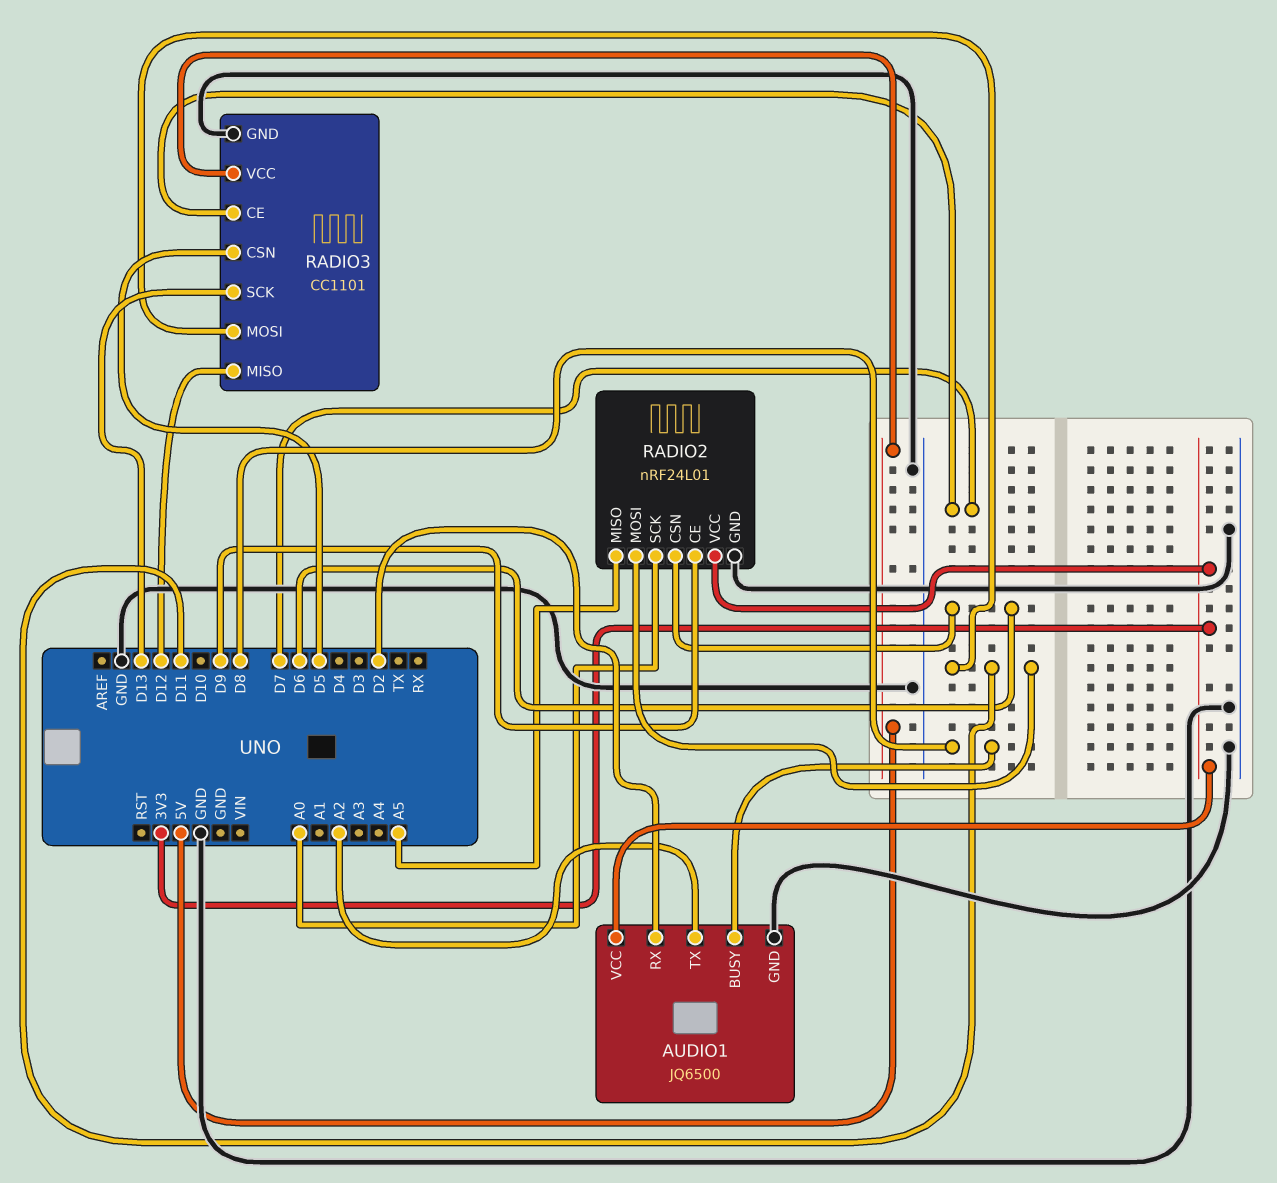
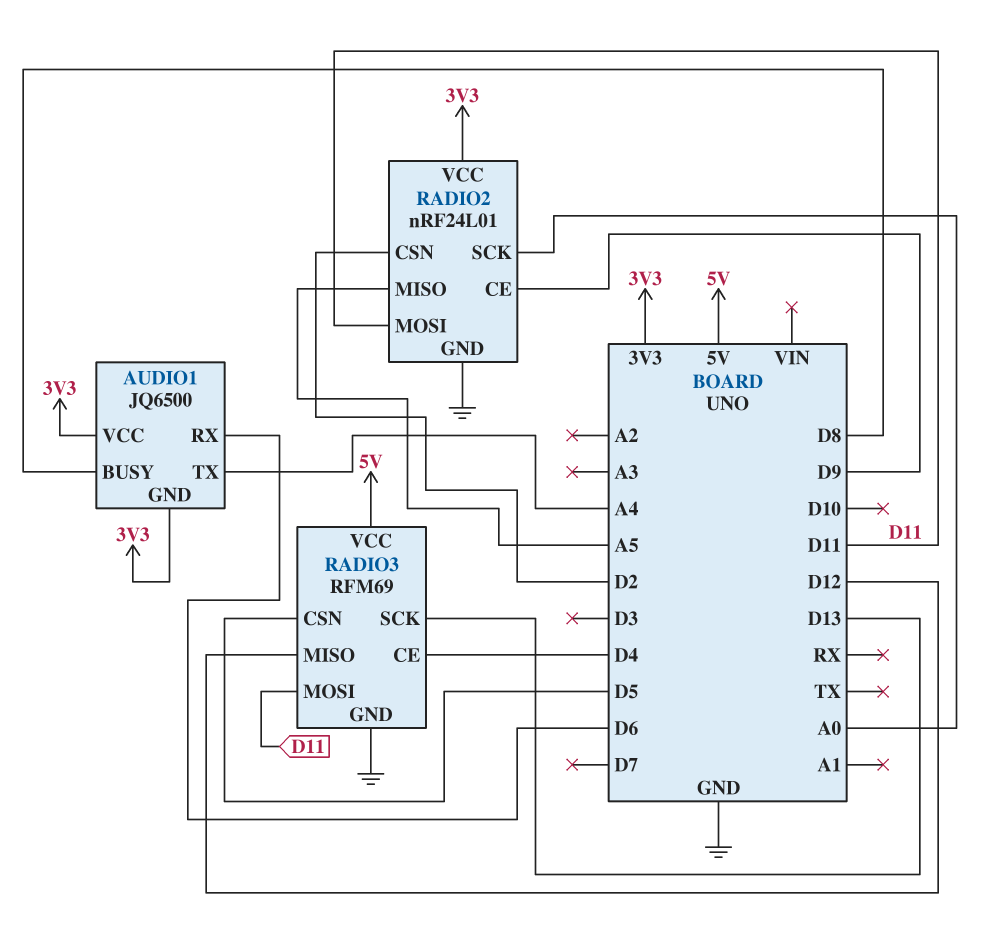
AUDIO1 pin GND: GND -> 3V3
AUDIO1 pin RX: D2 -> D6
AUDIO1 pin TX: A2 -> A4
RADIO2 pin CSN: D6 -> D2
RADIO3: CC1101 -> RFM69
RADIO3 pin CE: D7 -> D4

